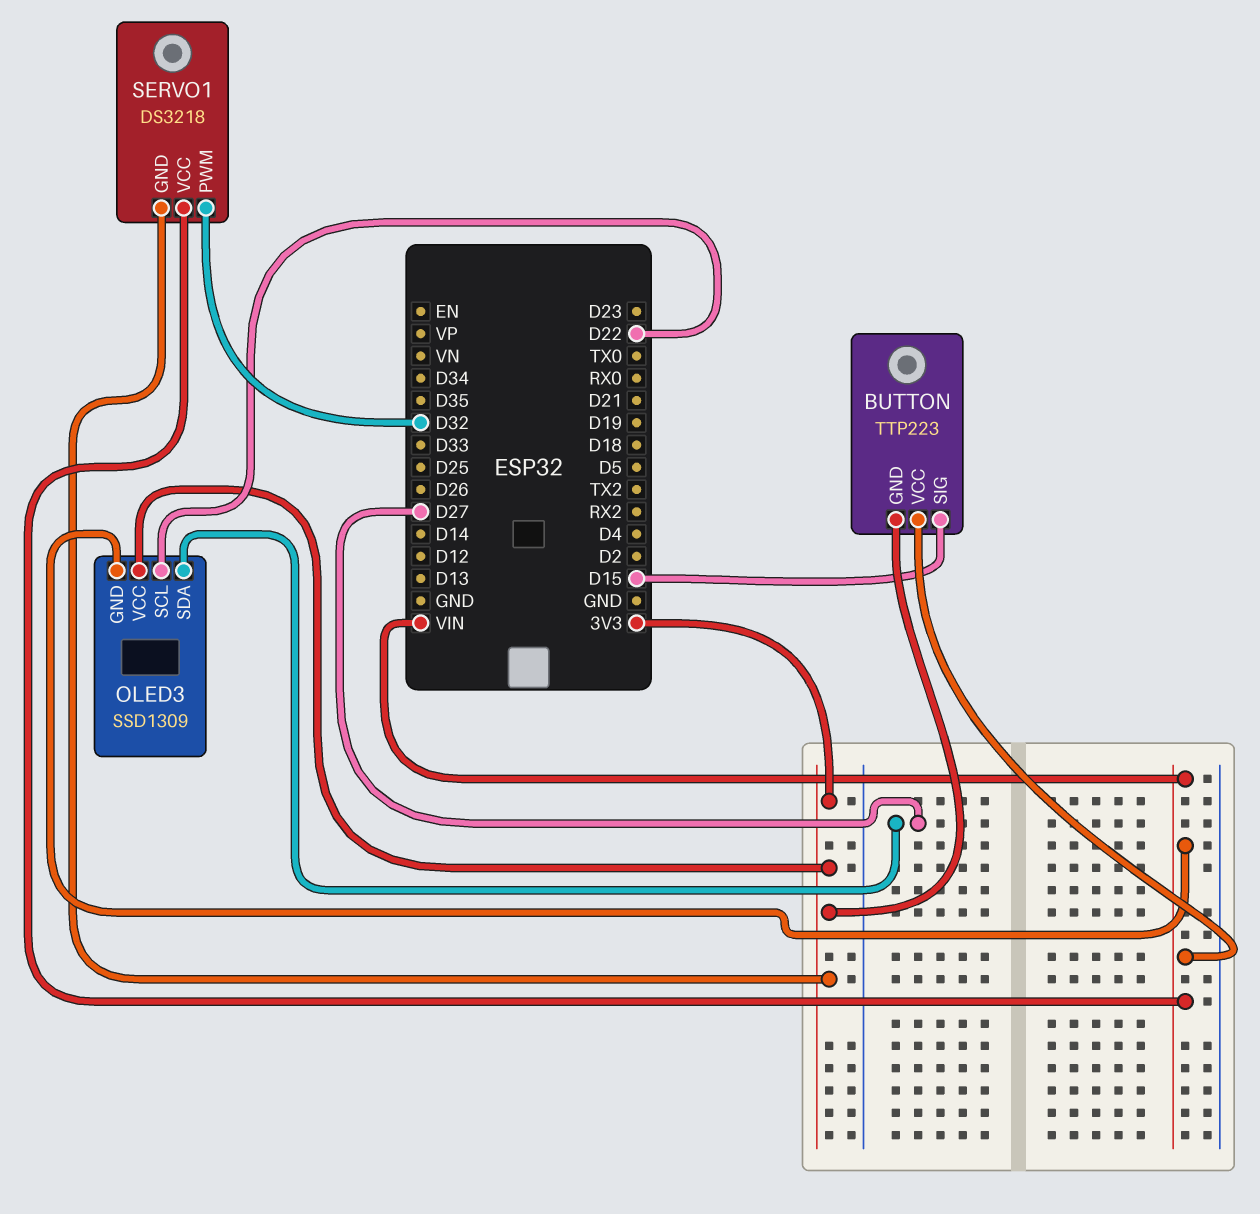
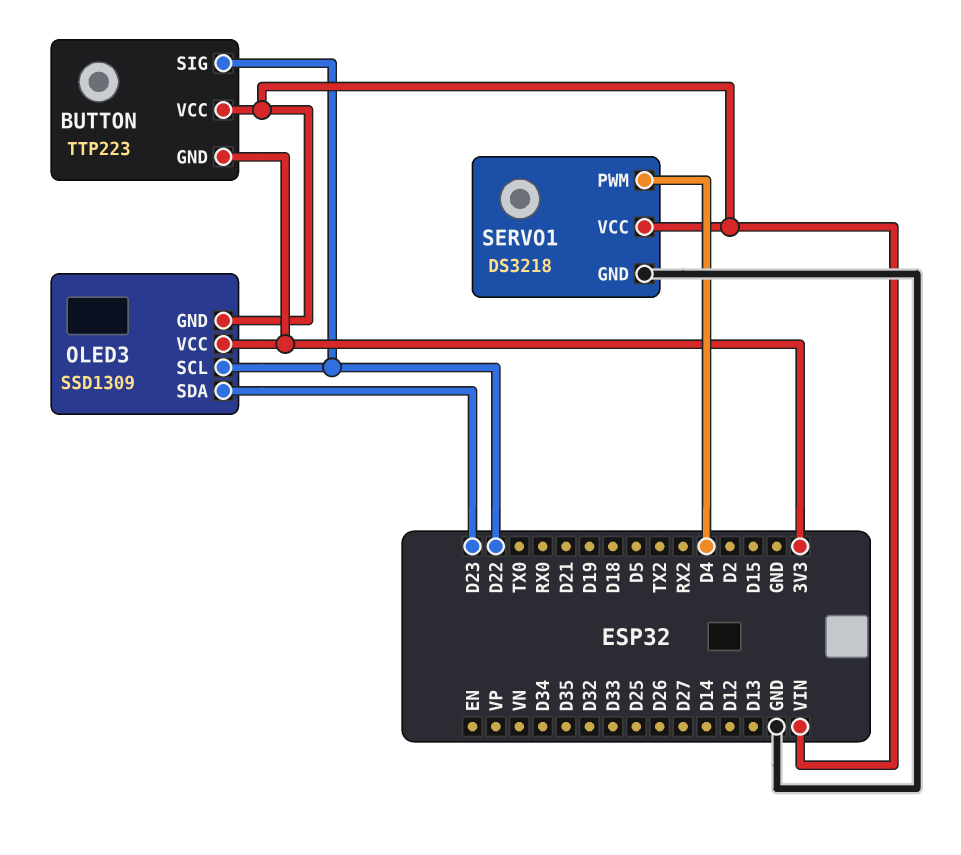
BUTTON pin SIG: D15 -> D22
OLED3 pin SDA: D27 -> D23
SERVO1 pin GND: 3V3 -> GND
SERVO1 pin PWM: D32 -> D4

